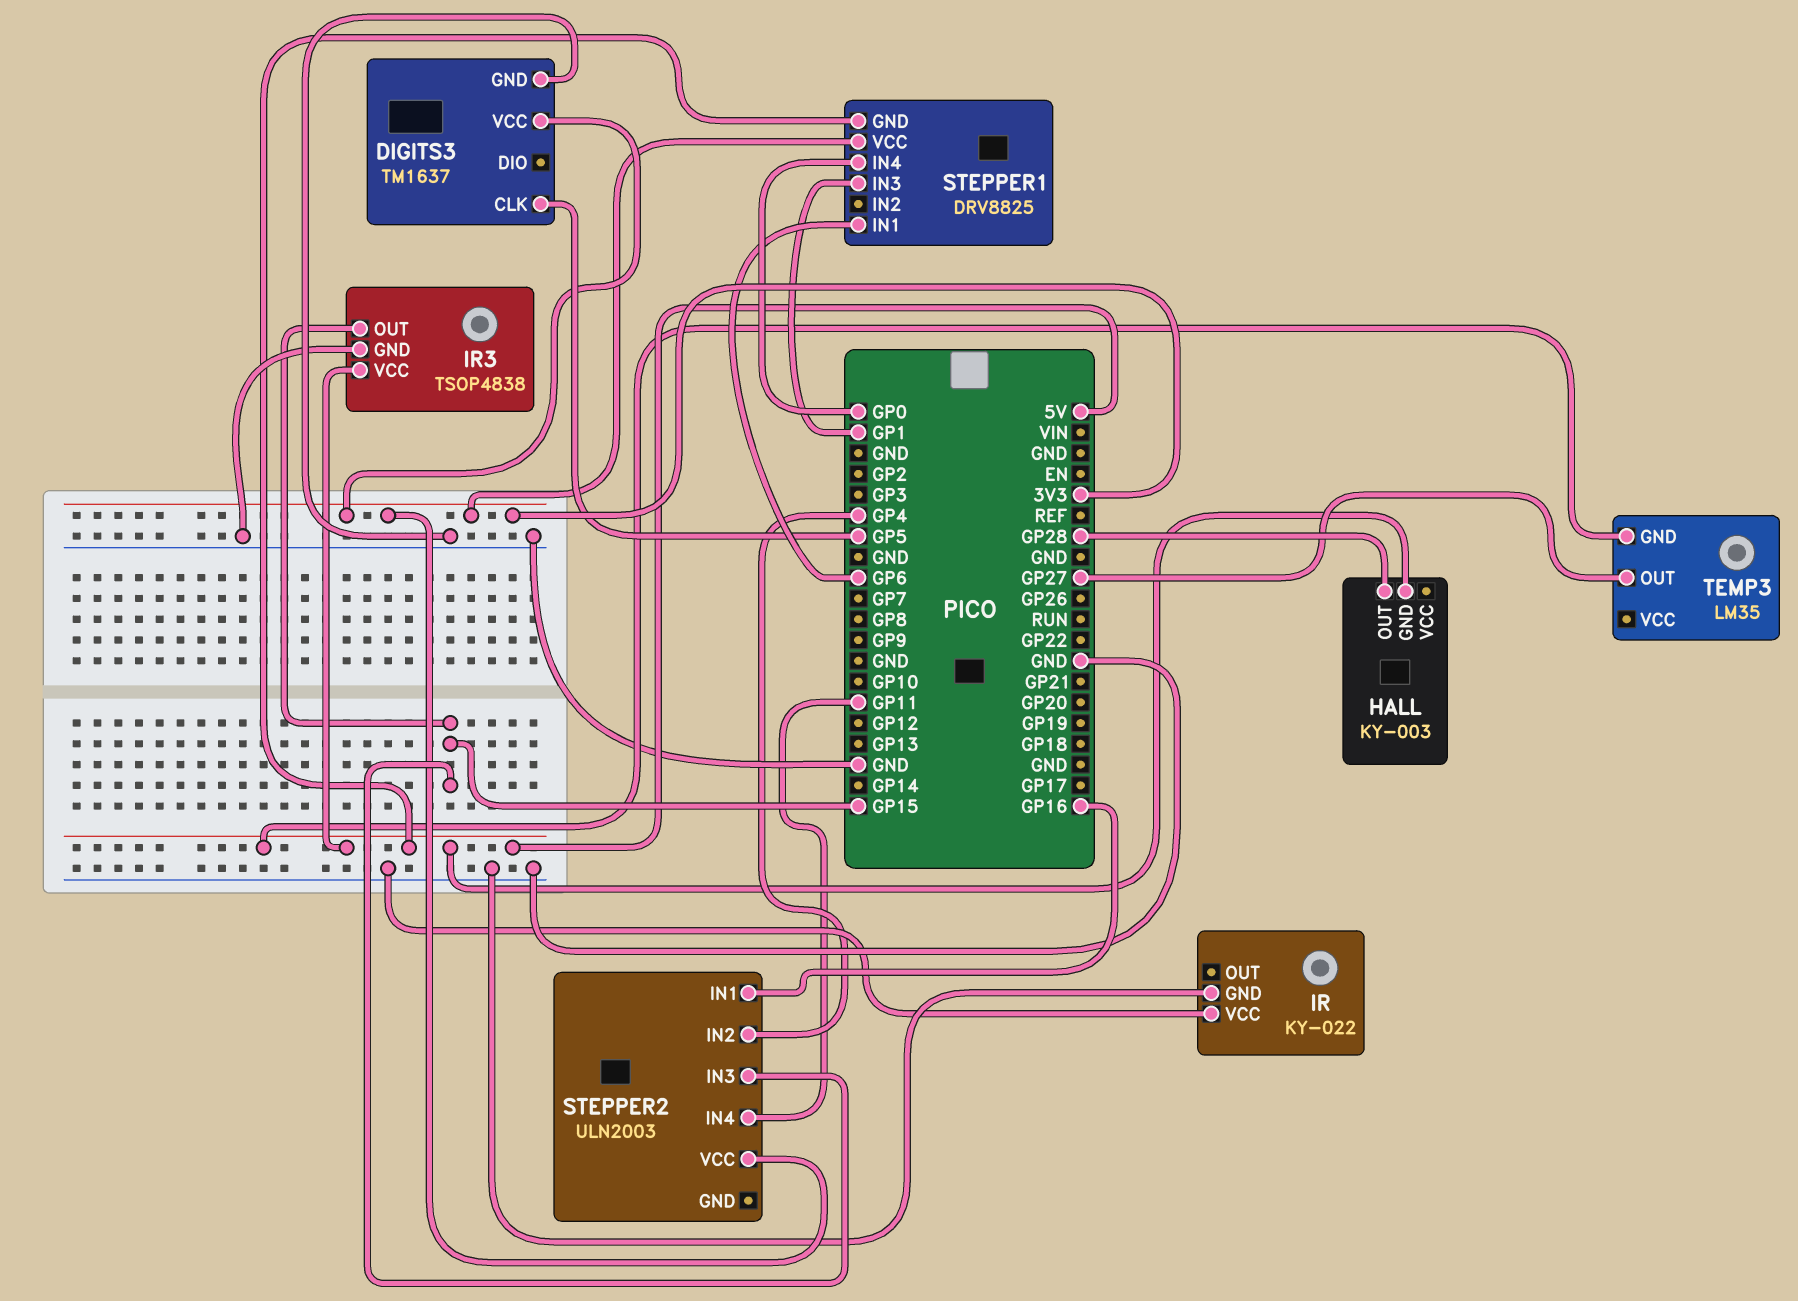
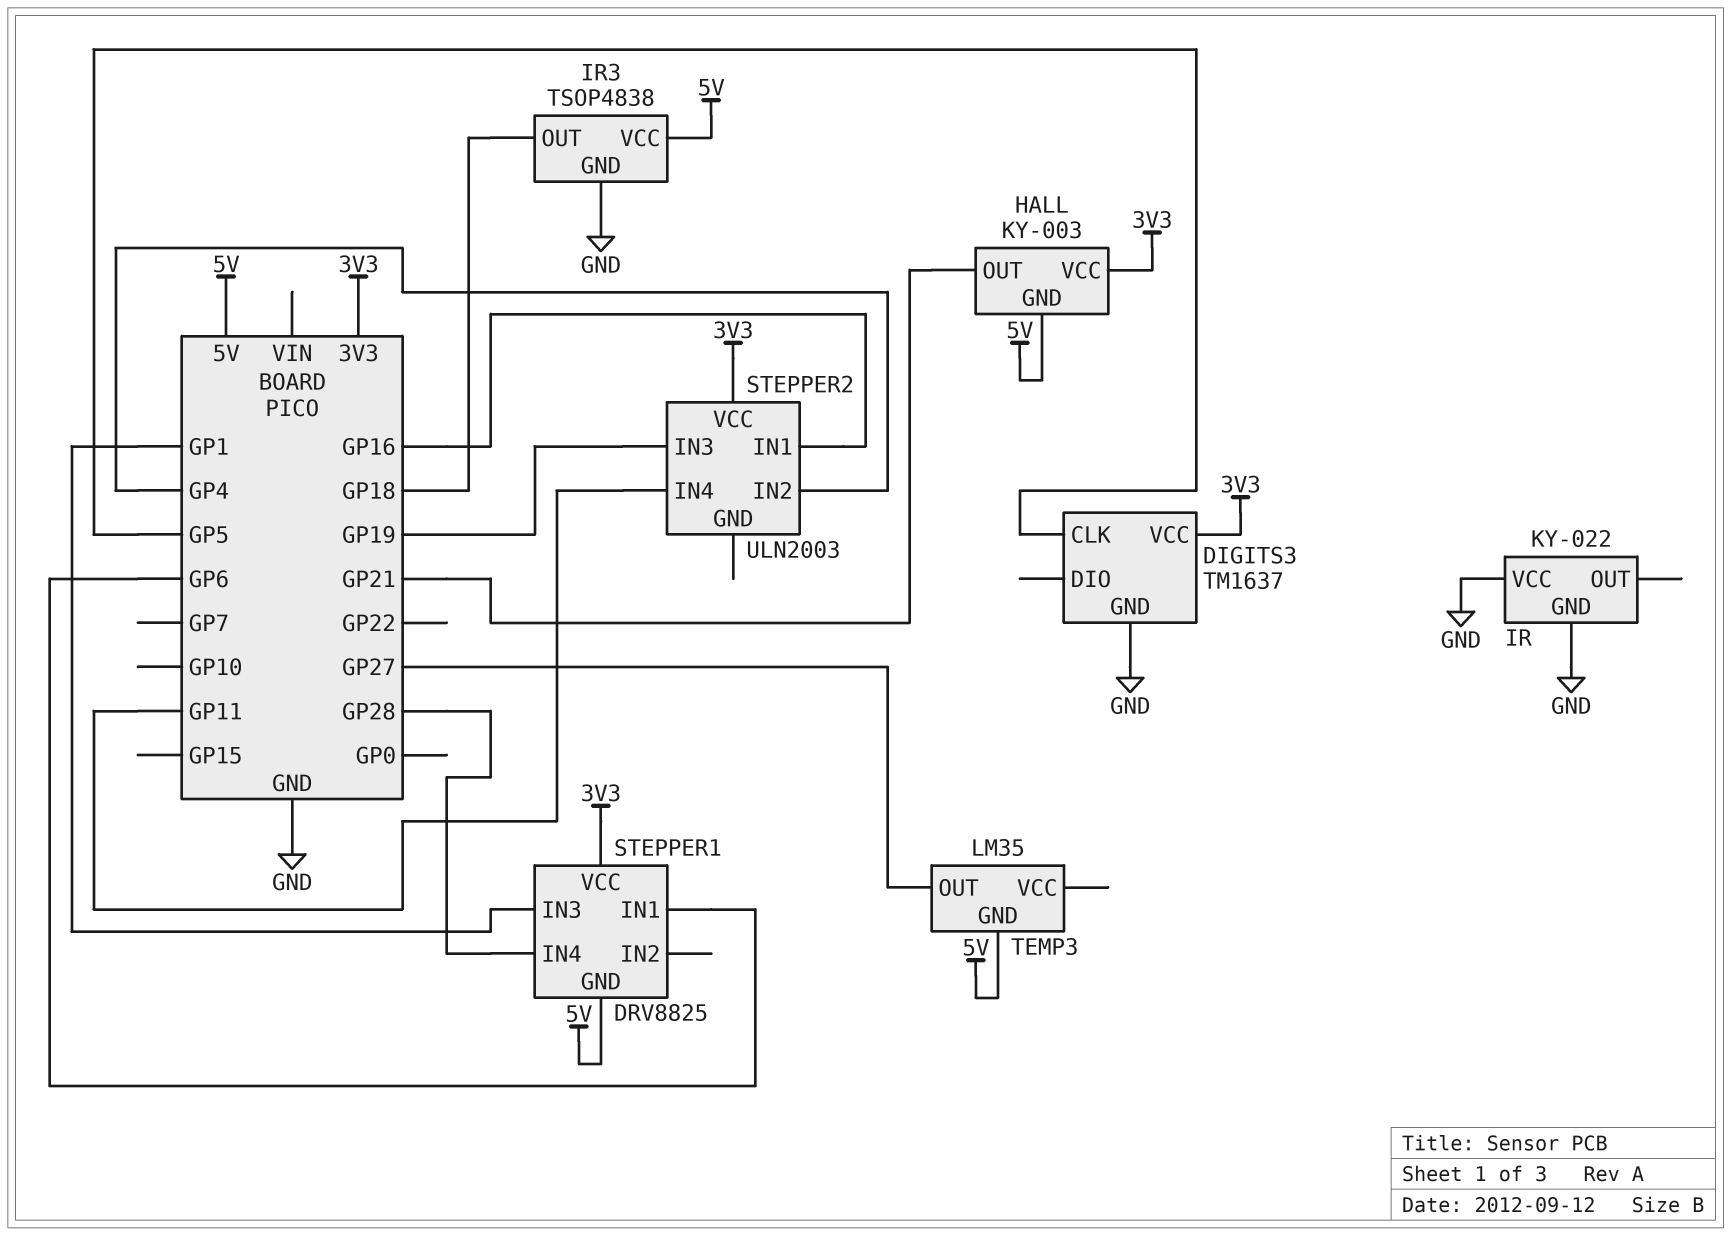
HALL pin OUT: GP28 -> GP21
HALL pin VCC: none -> 3V3
IR3 pin OUT: GP15 -> GP18
STEPPER1 pin IN4: GP0 -> GP28
STEPPER2 pin IN3: GP15 -> GP19

